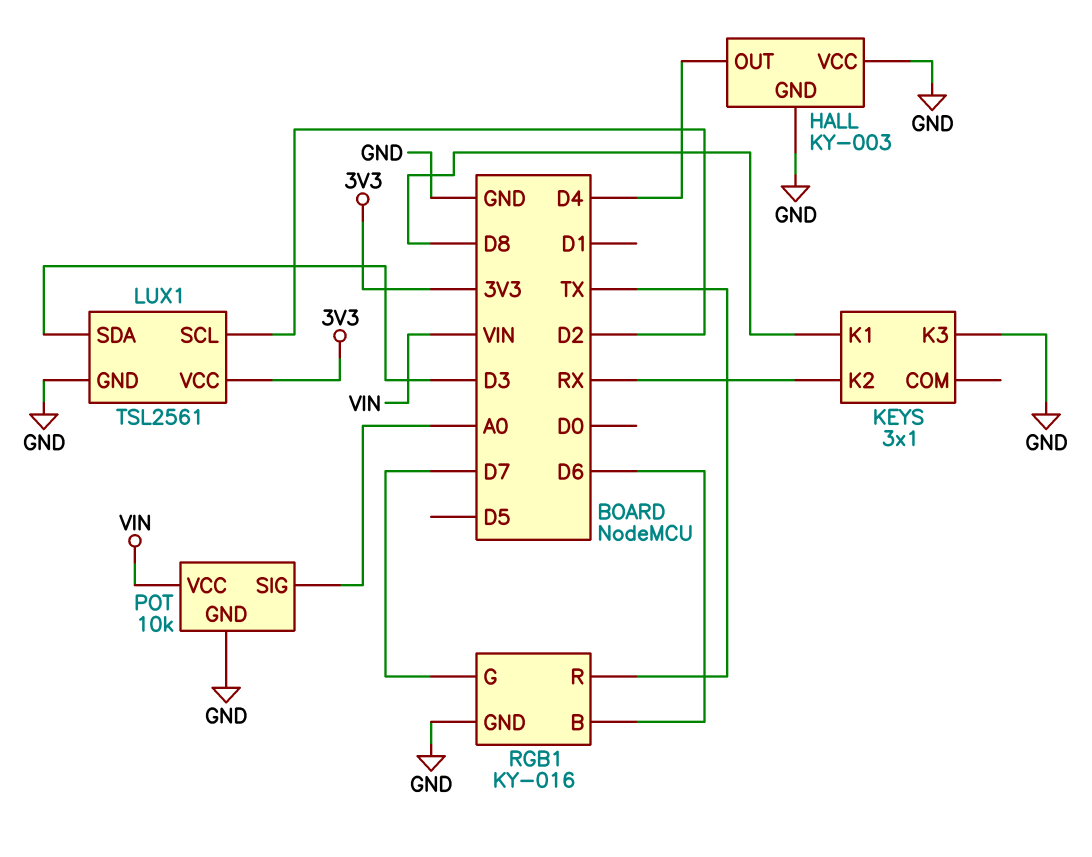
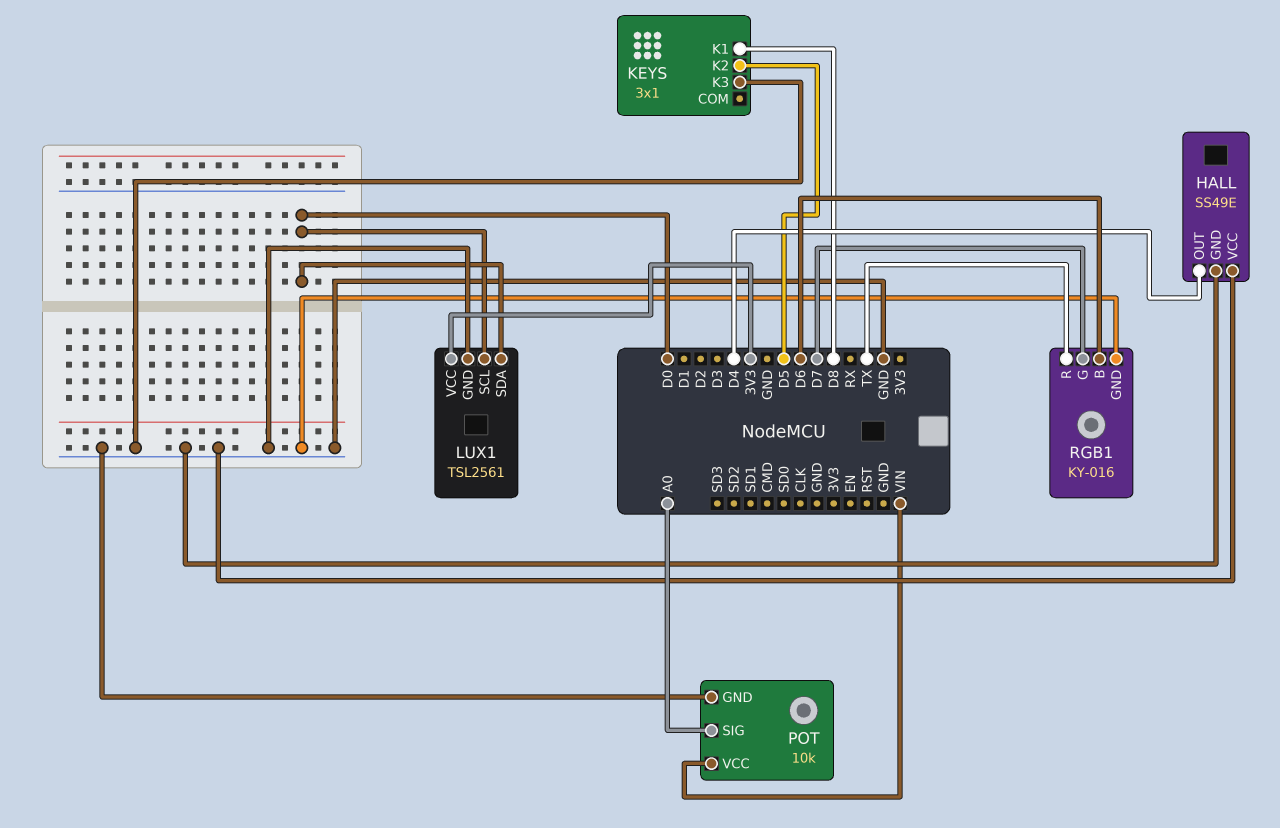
HALL: KY-003 -> SS49E
KEYS pin K2: RX -> D5
LUX1 pin SCL: D2 -> D0
LUX1 pin SDA: D3 -> D0

